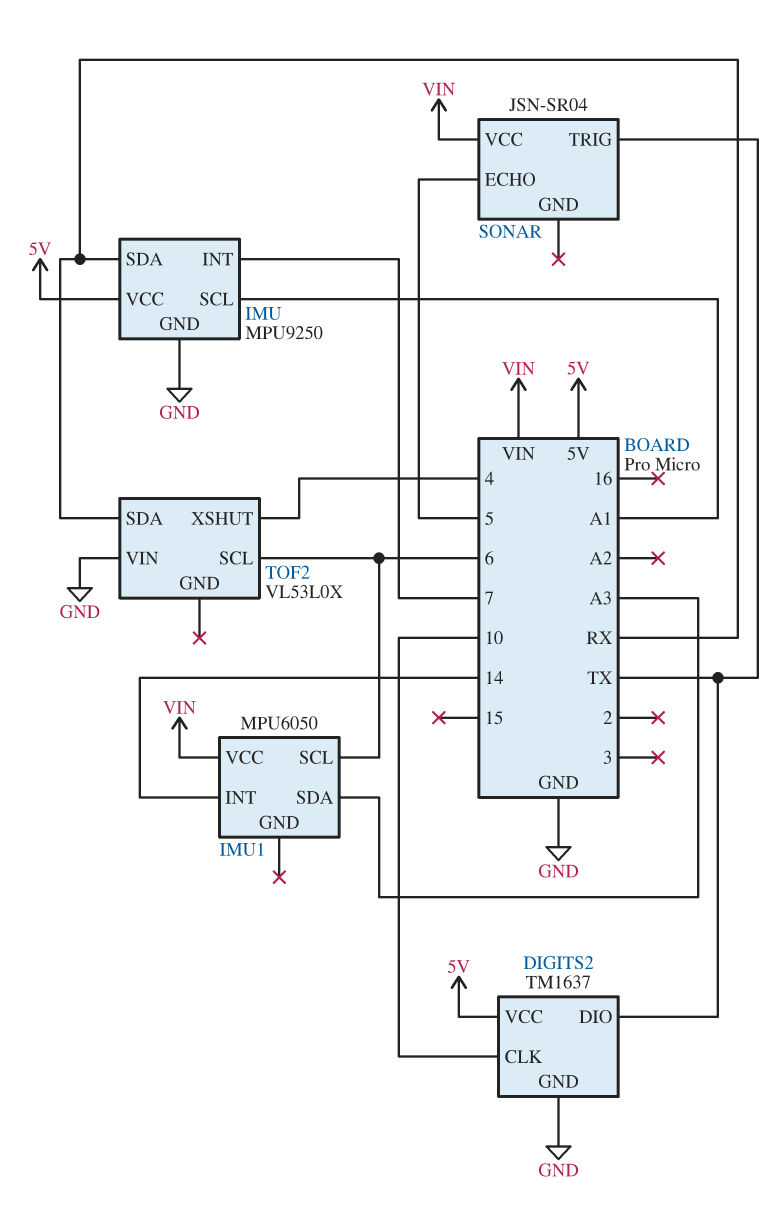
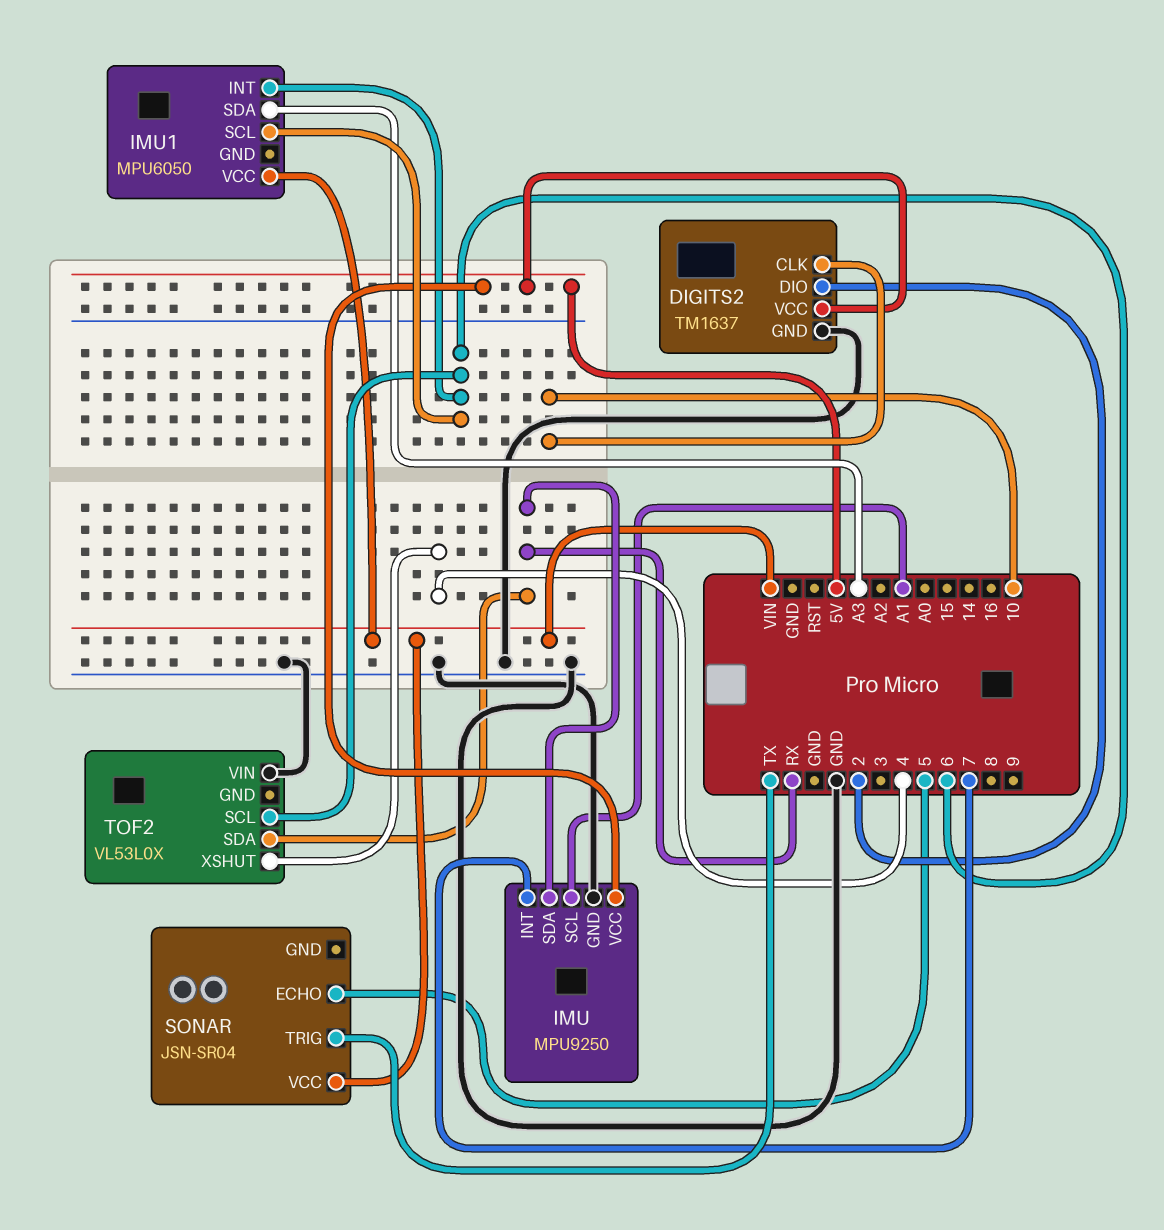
DIGITS2 pin DIO: TX -> 2
IMU1 pin INT: 14 -> 6

